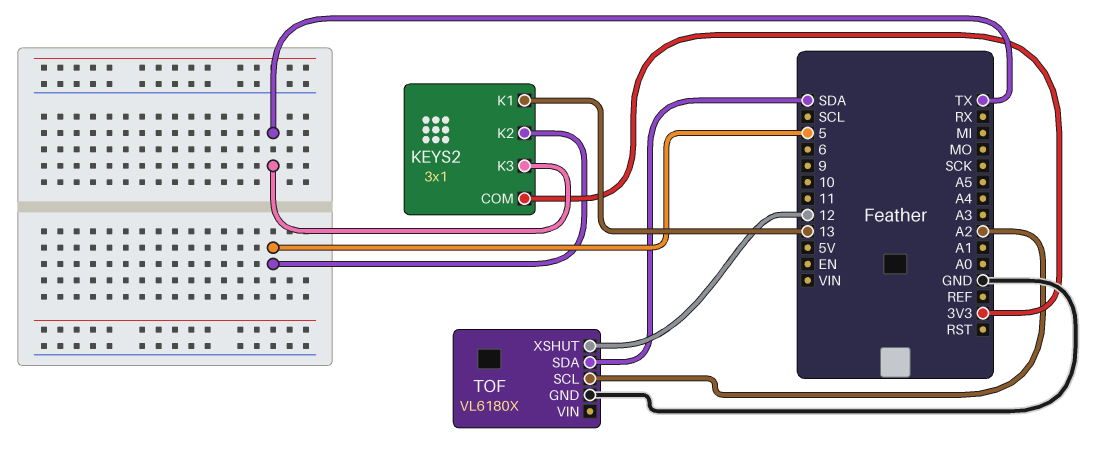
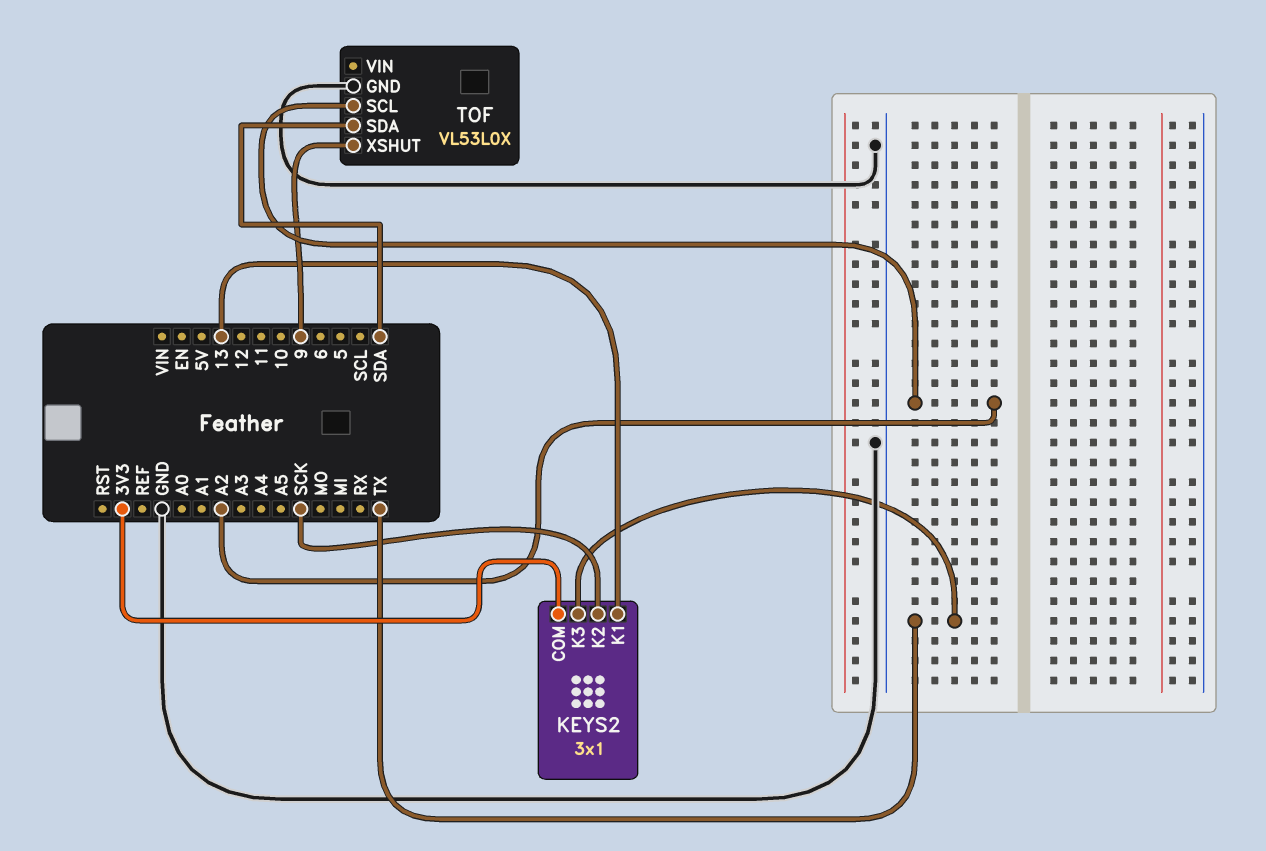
KEYS2 pin K2: 5 -> SCK
TOF: VL6180X -> VL53L0X
TOF pin XSHUT: 12 -> 9

